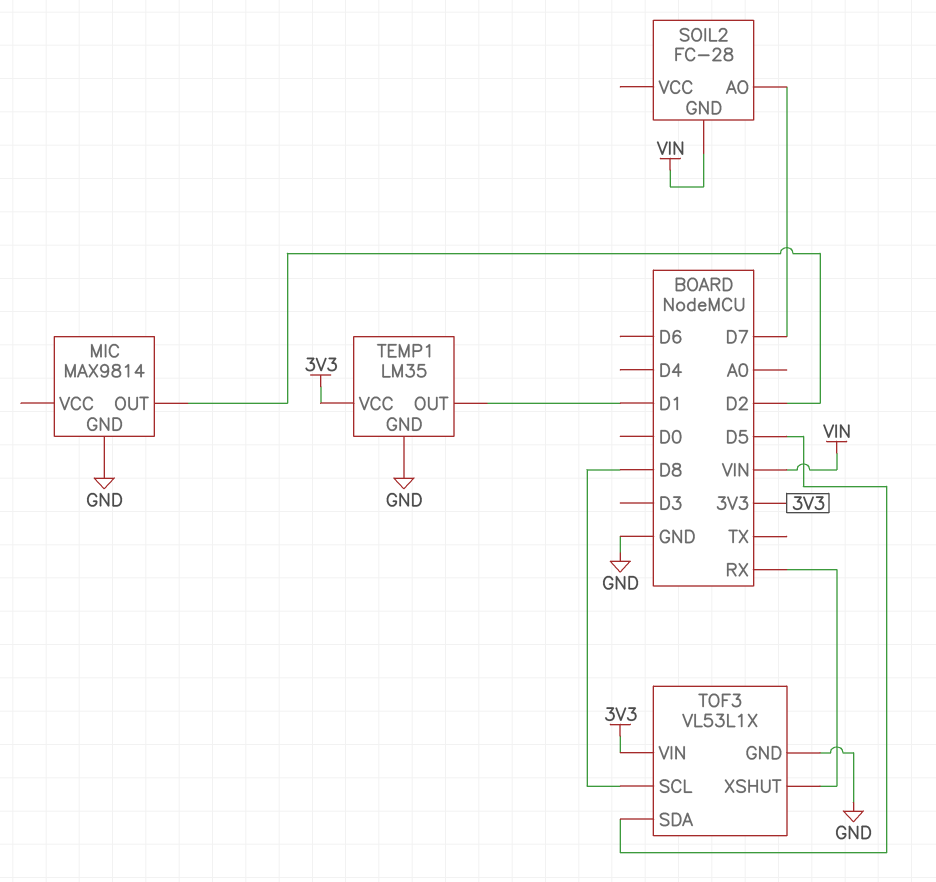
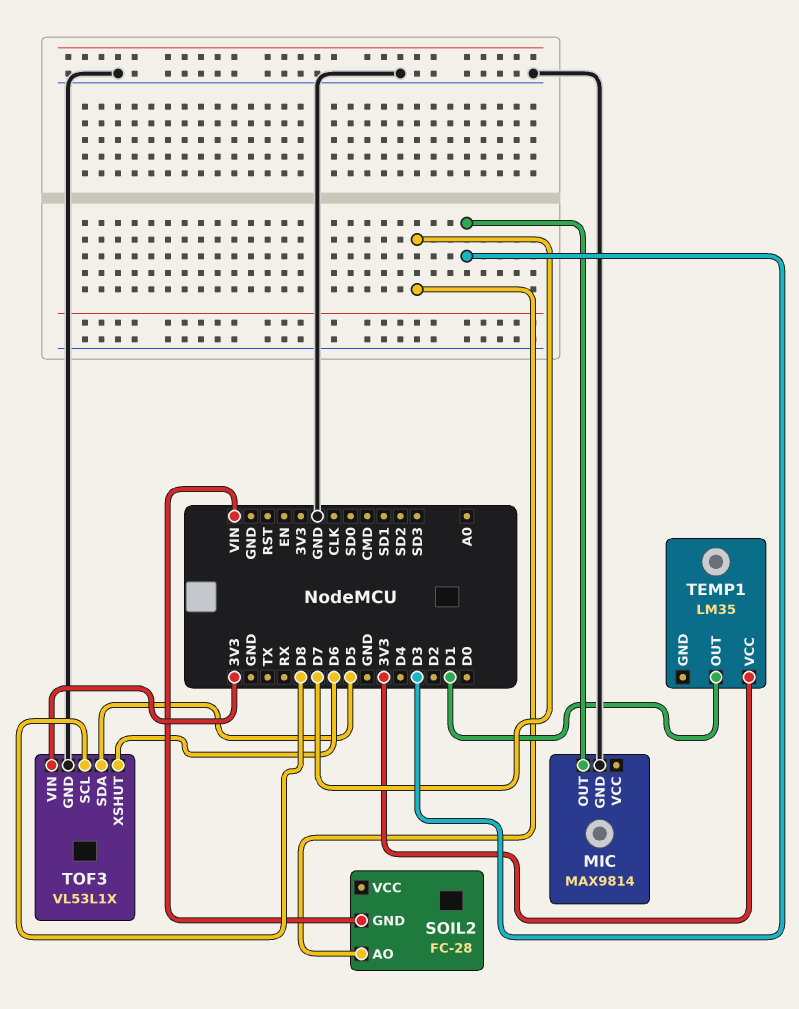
MIC pin OUT: D2 -> D3
TEMP1 pin GND: GND -> none
TOF3 pin XSHUT: RX -> D6

